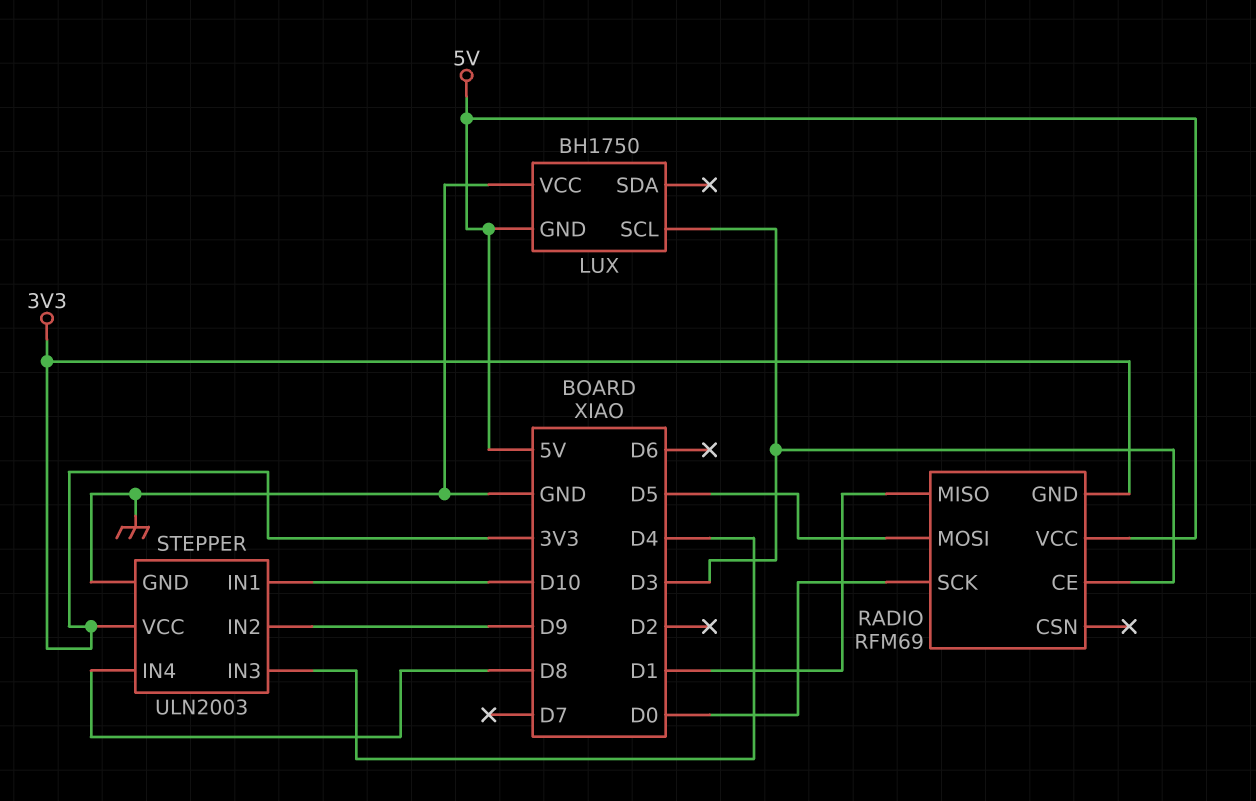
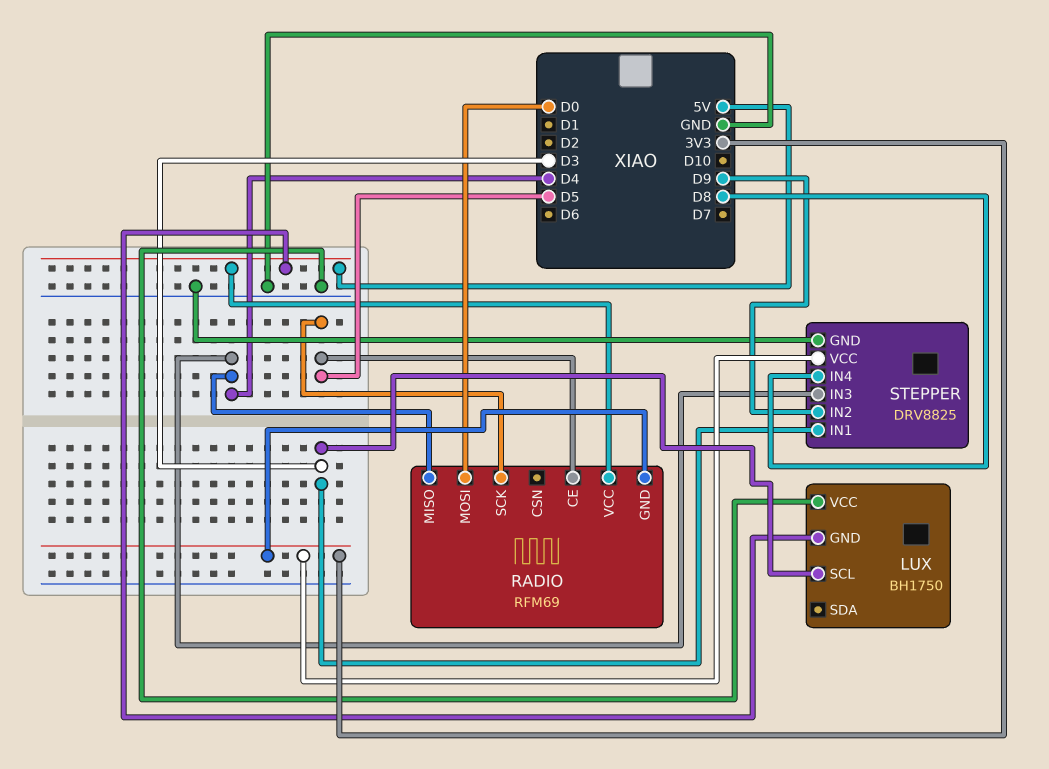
RADIO pin CE: D3 -> D5
RADIO pin MISO: D1 -> D4
RADIO pin MOSI: D5 -> D0
RADIO pin SCK: D0 -> D5
STEPPER: ULN2003 -> DRV8825
STEPPER pin IN1: D10 -> D3

